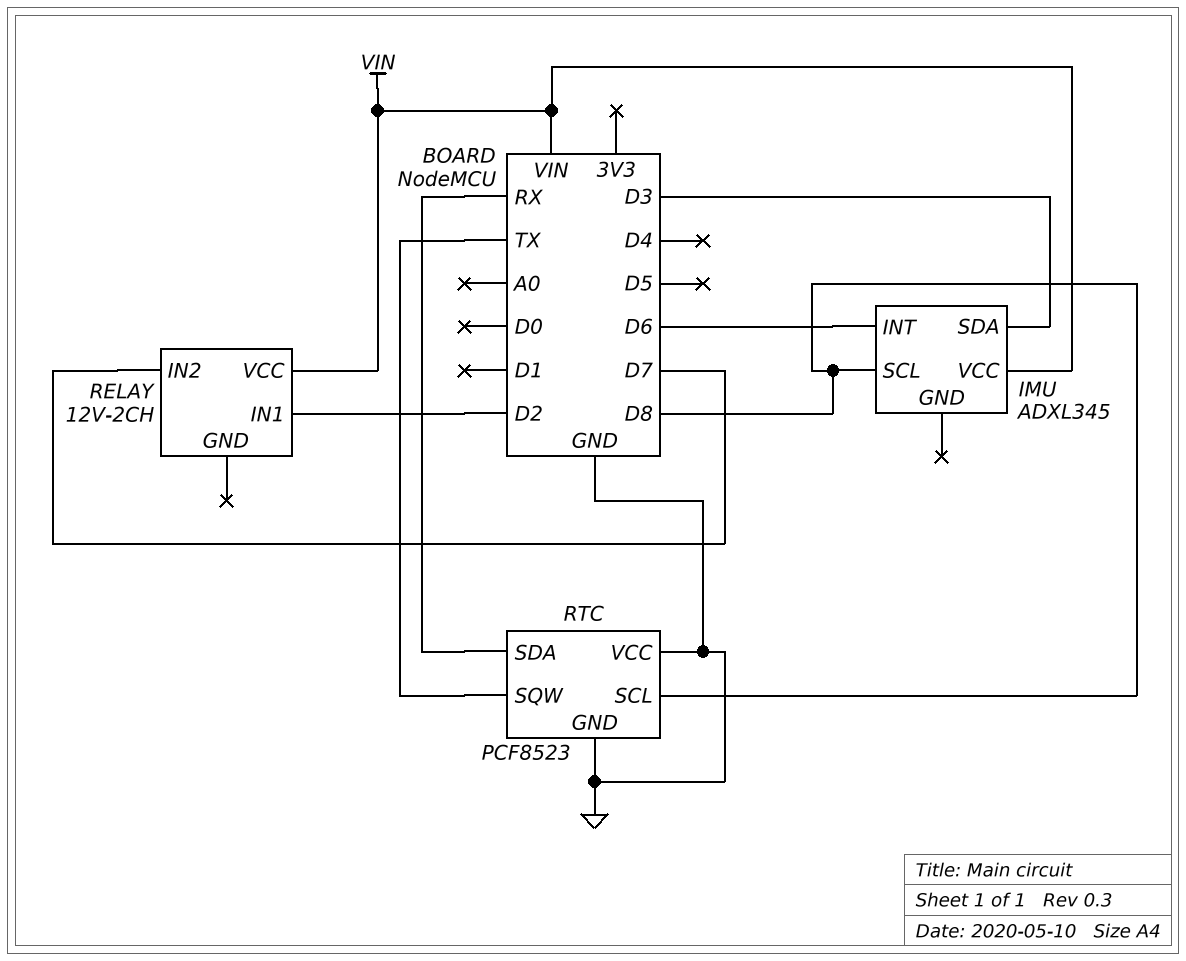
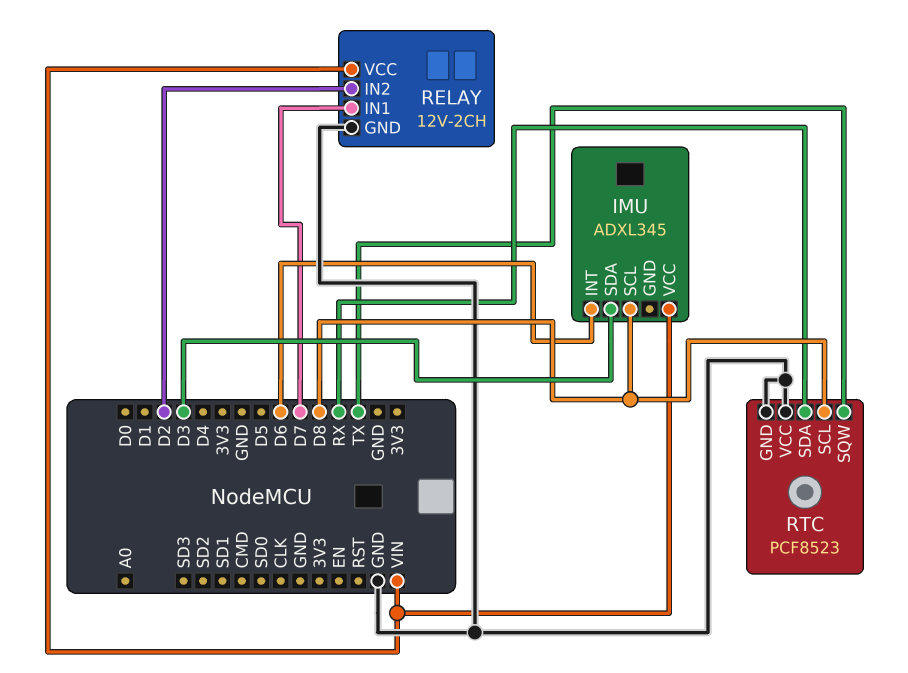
RELAY pin GND: none -> GND
RELAY pin IN1: D2 -> D7
RELAY pin IN2: D7 -> D2

